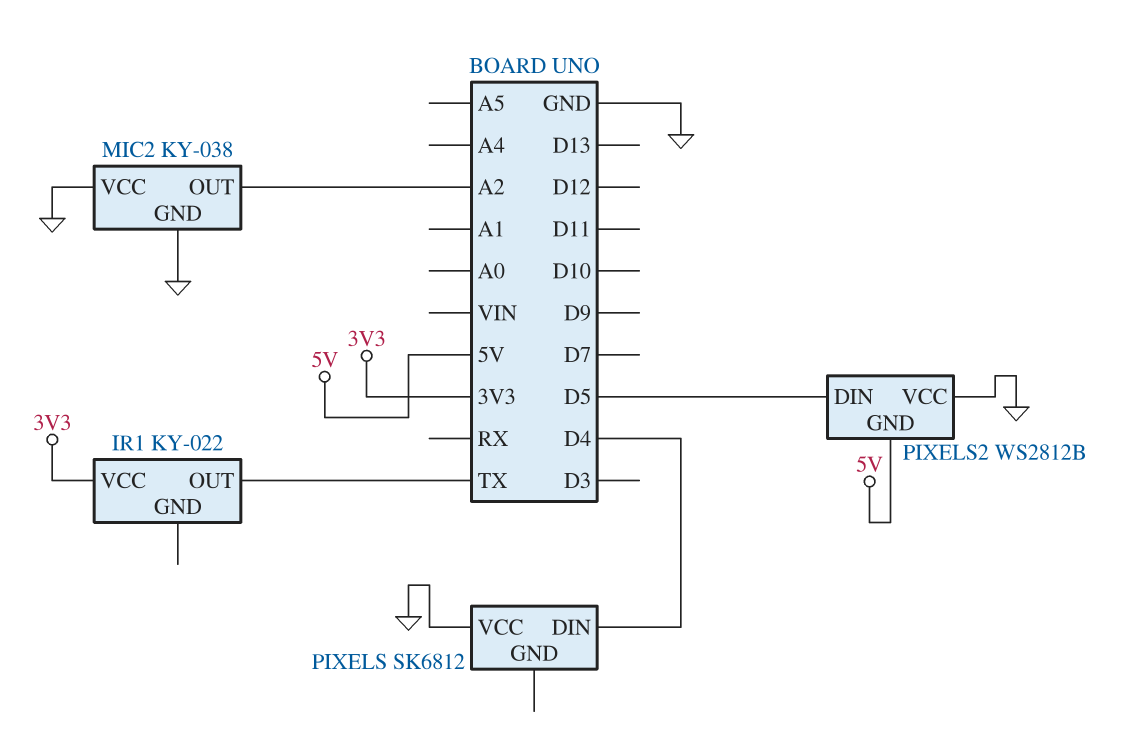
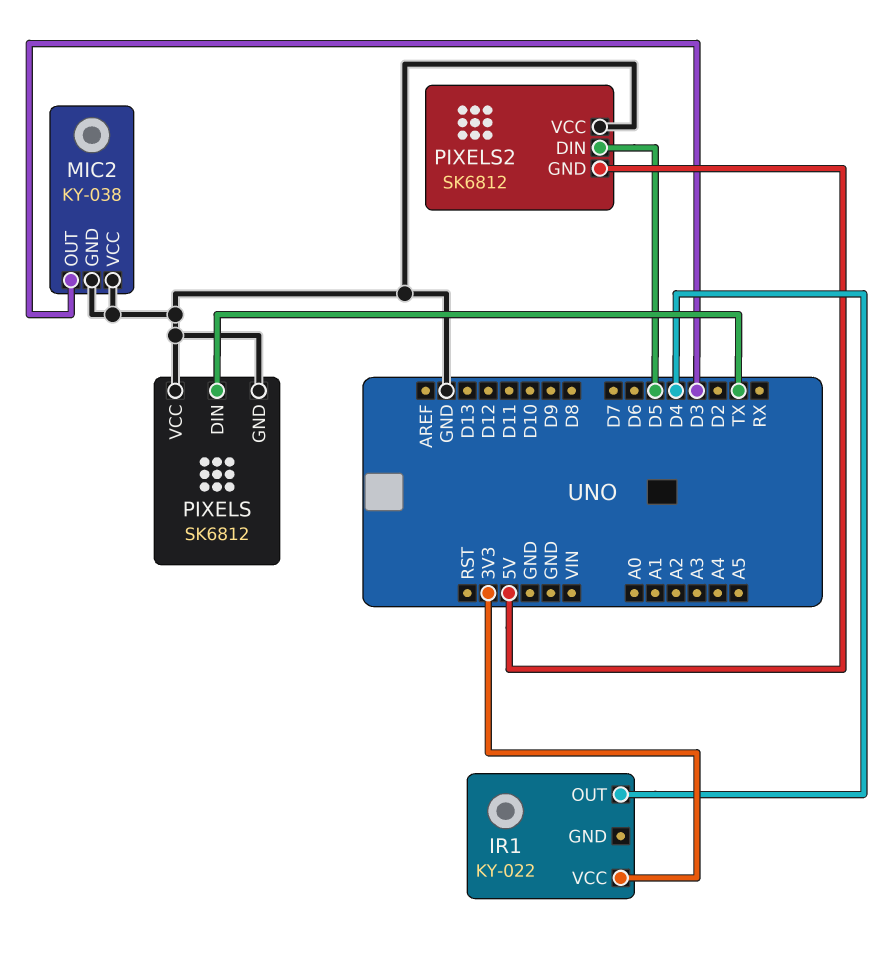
IR1 pin OUT: TX -> D4
MIC2 pin OUT: A2 -> D3
PIXELS pin DIN: D4 -> TX
PIXELS pin GND: none -> GND
PIXELS2: WS2812B -> SK6812

